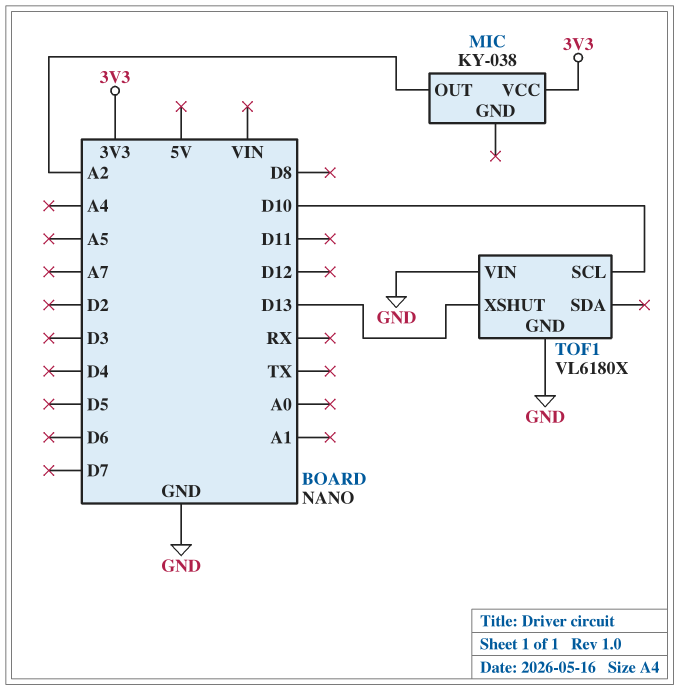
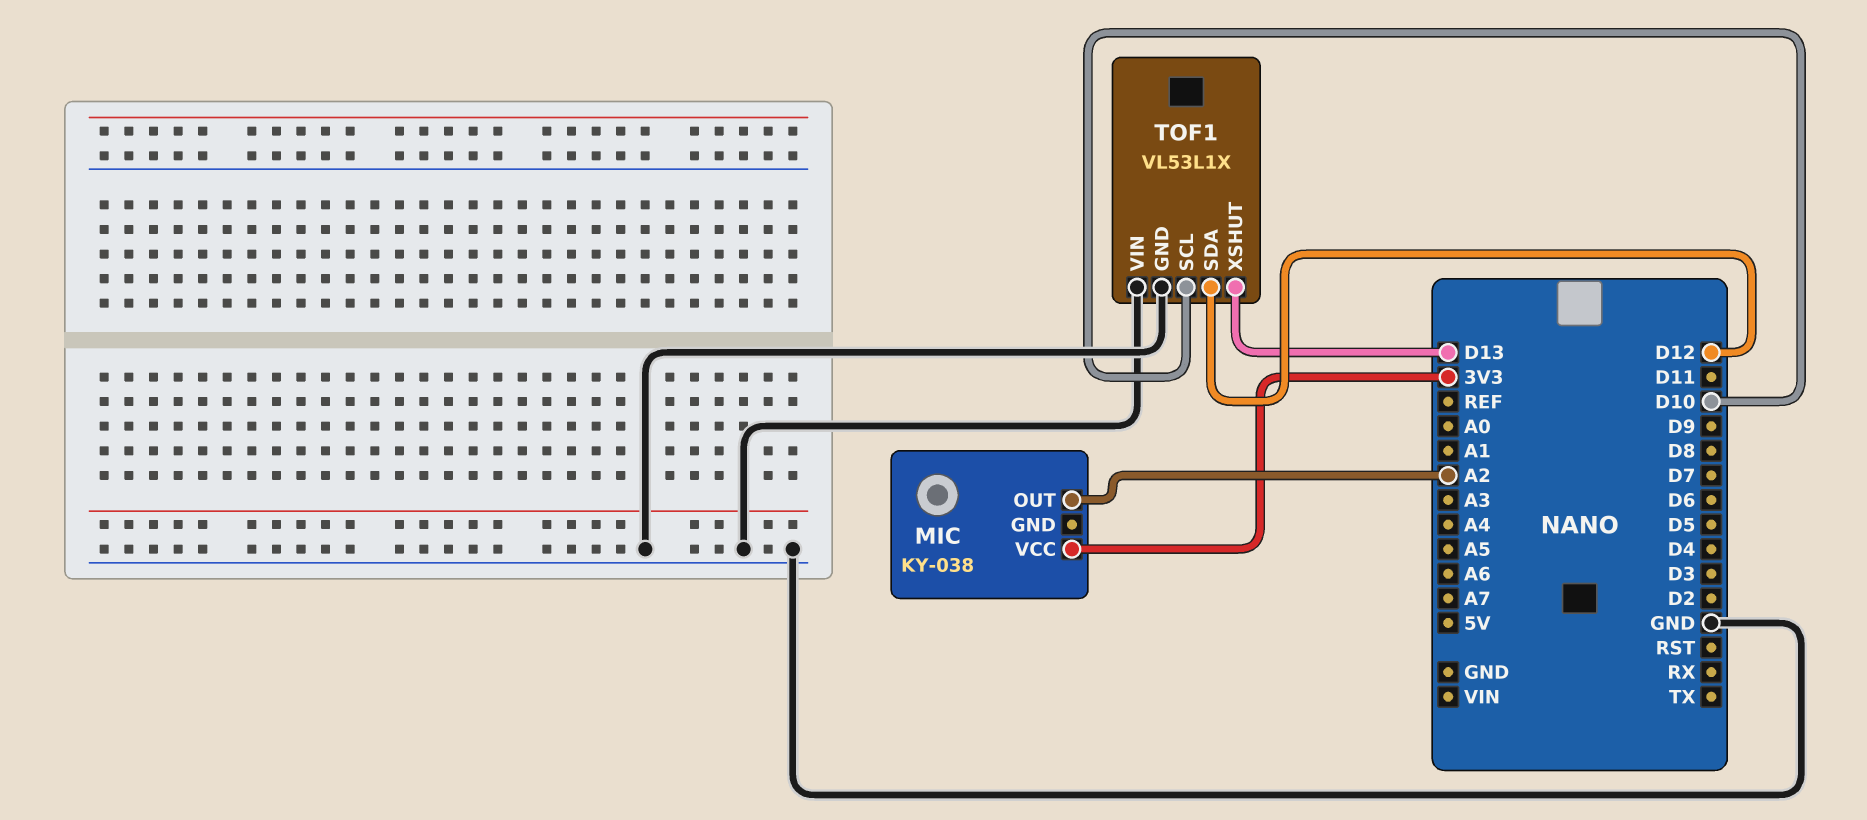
TOF1: VL6180X -> VL53L1X
TOF1 pin SDA: none -> D12

